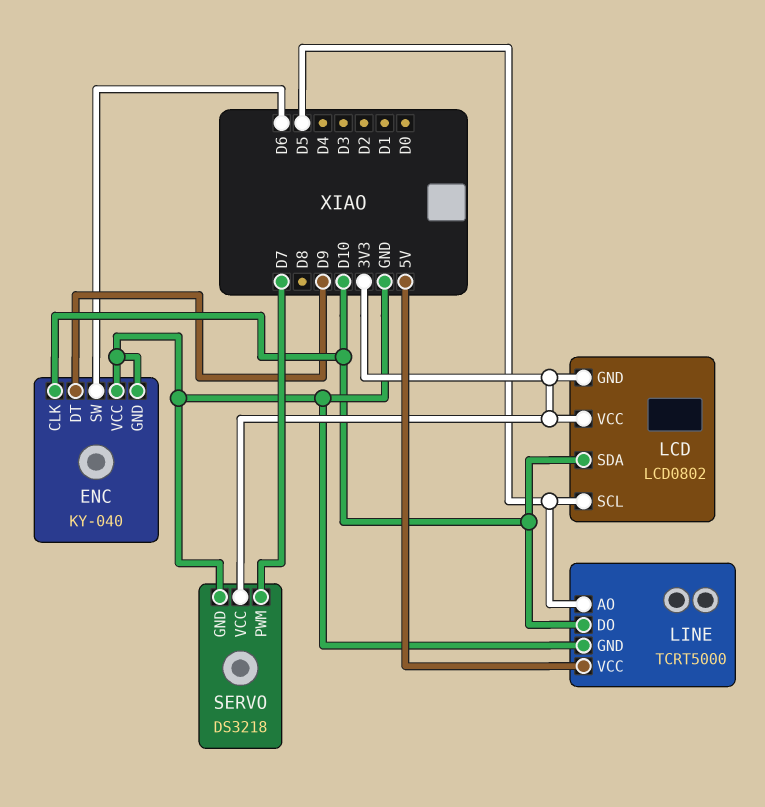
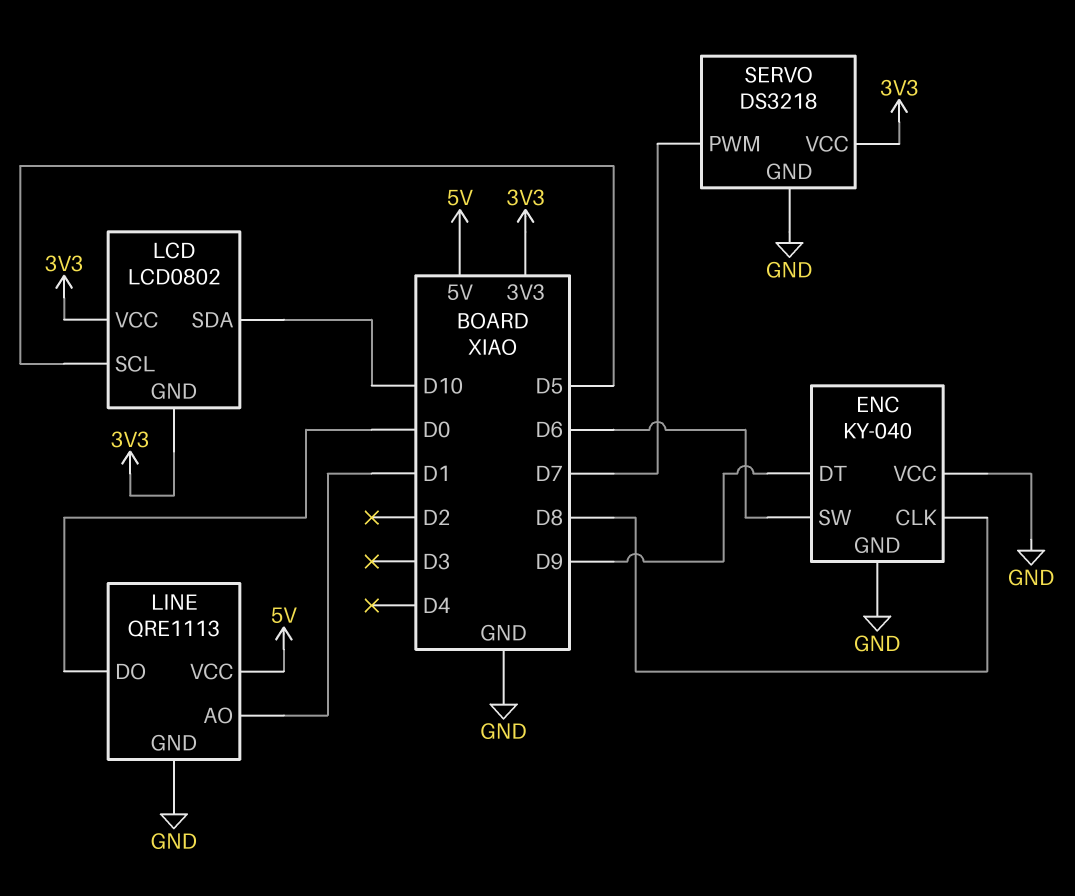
ENC pin CLK: D10 -> D8
LINE: TCRT5000 -> QRE1113
LINE pin AO: D5 -> D1
LINE pin DO: D10 -> D0

